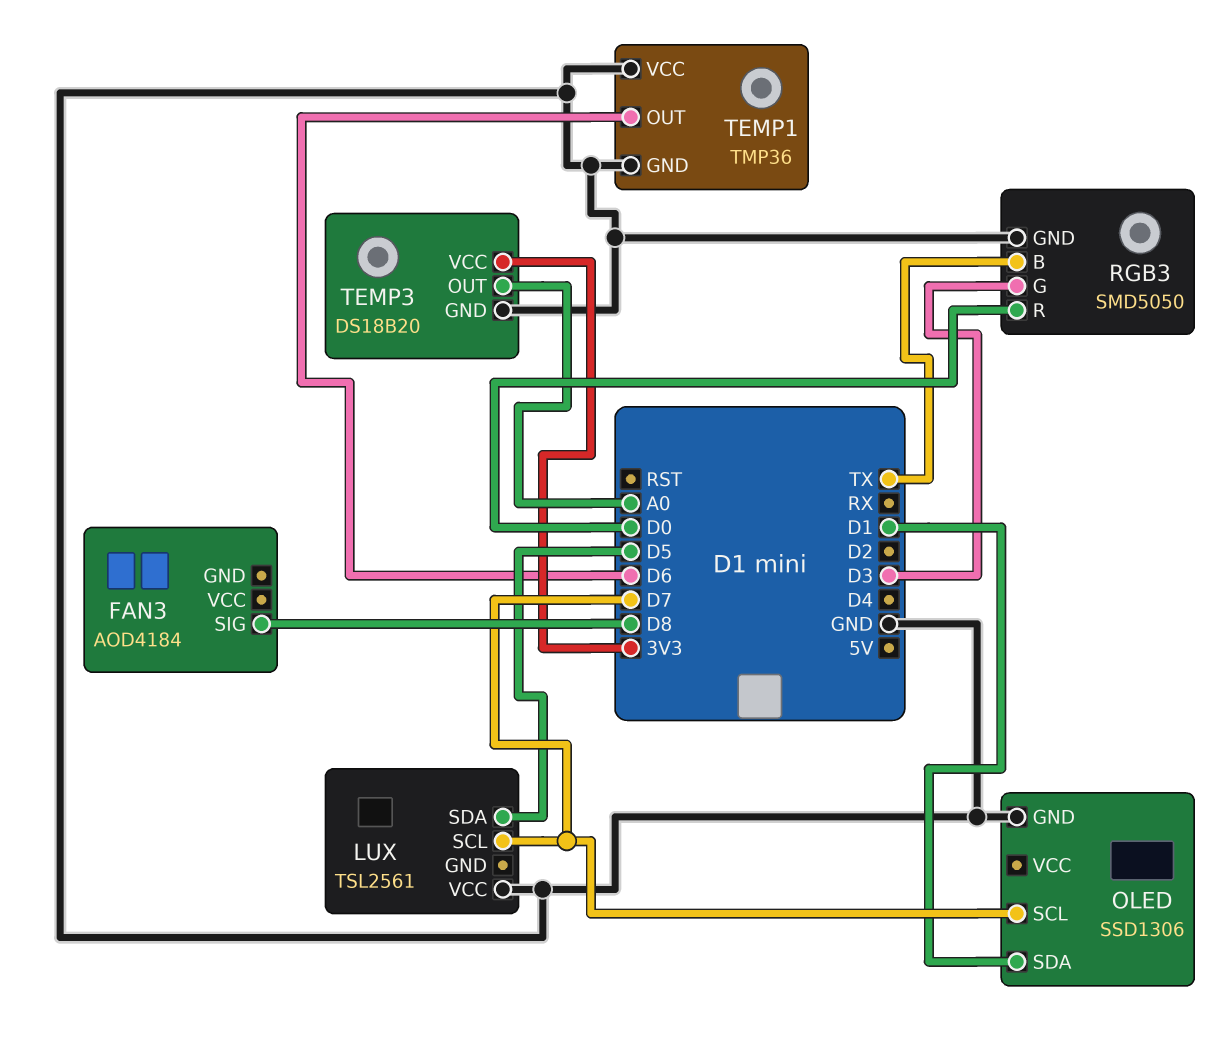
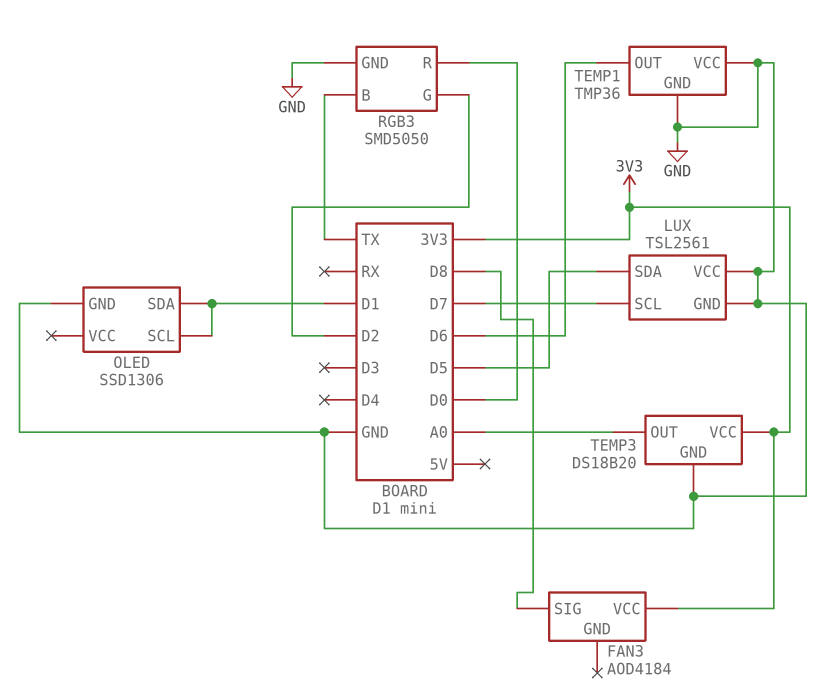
FAN3 pin VCC: none -> 3V3
LUX pin GND: none -> GND
OLED pin SCL: D7 -> D1
RGB3 pin G: D3 -> D2

